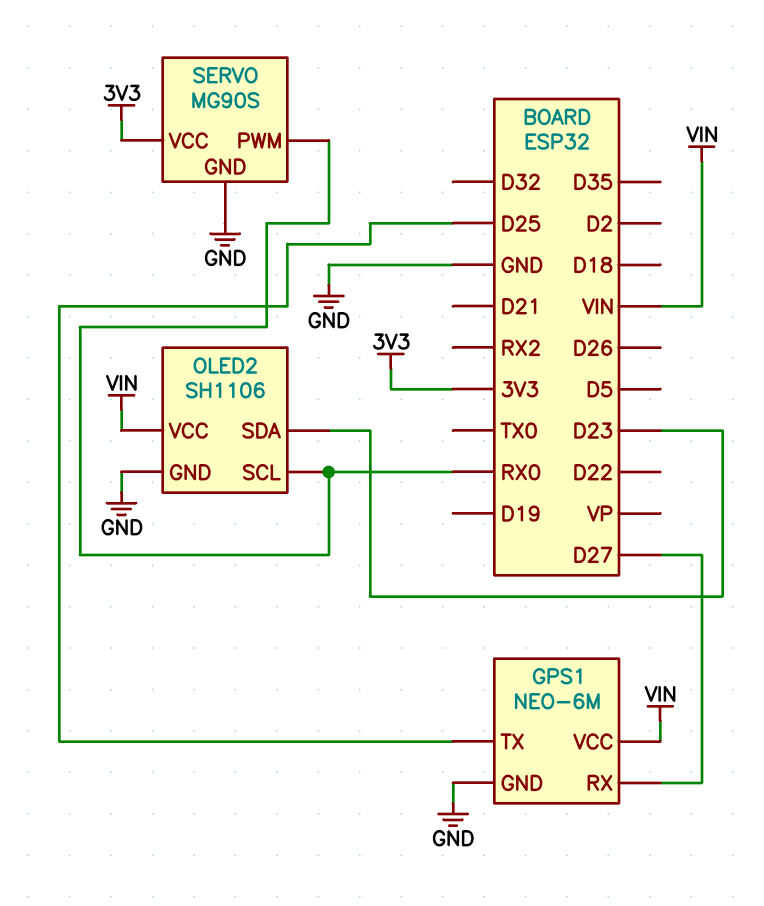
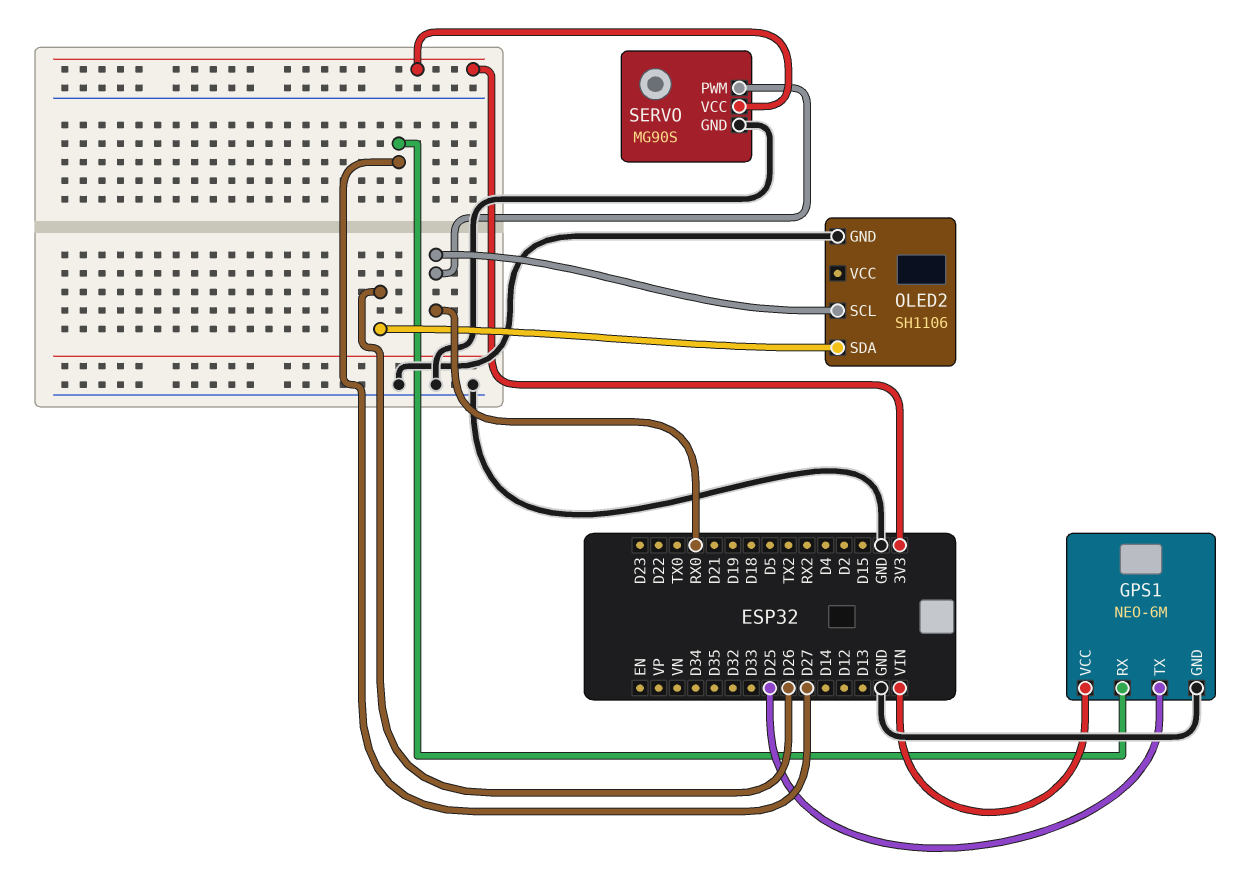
OLED2 pin SDA: D23 -> D26
OLED2 pin VCC: VIN -> none

